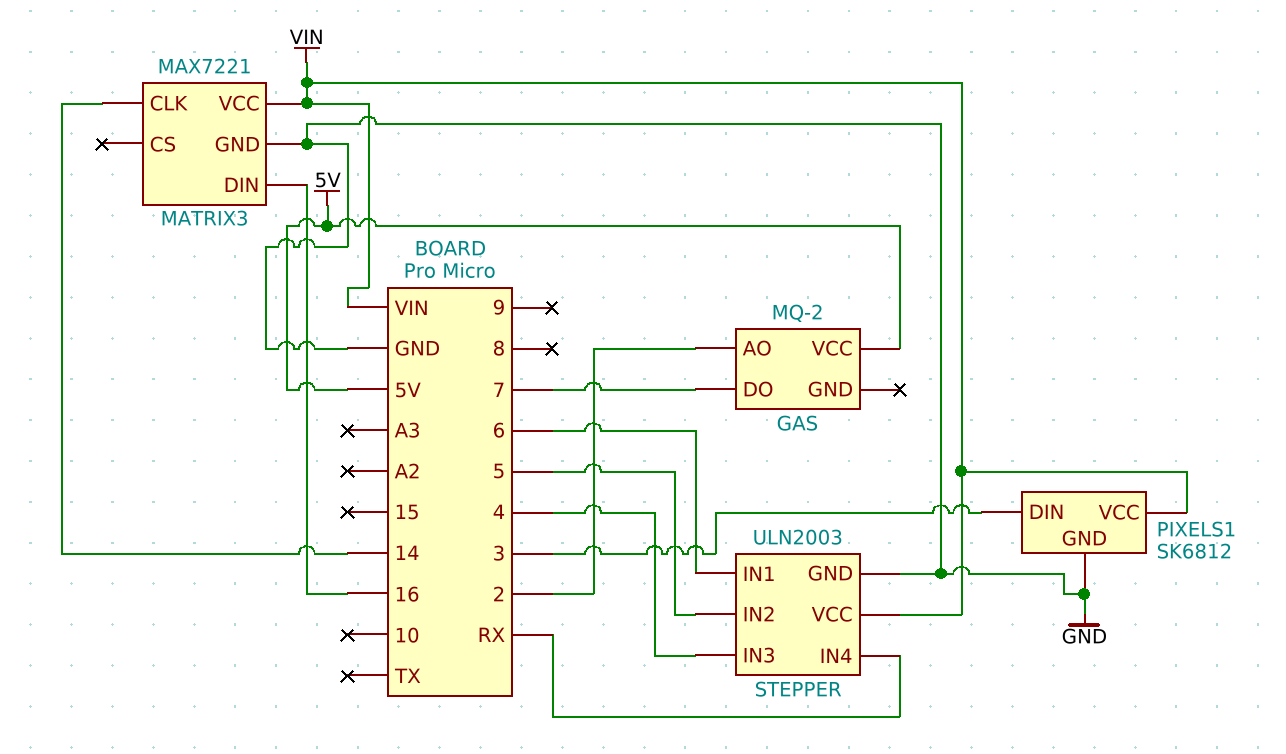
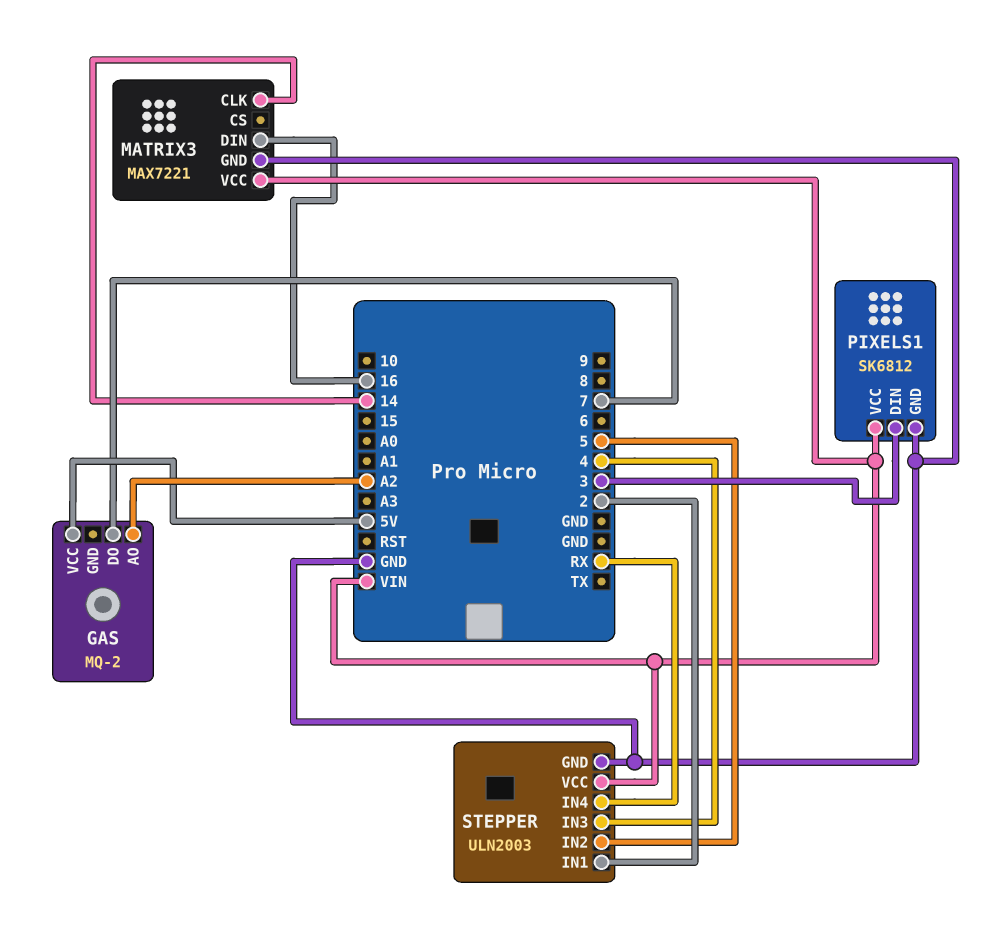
GAS pin AO: 2 -> A2
STEPPER pin IN1: 6 -> 2

